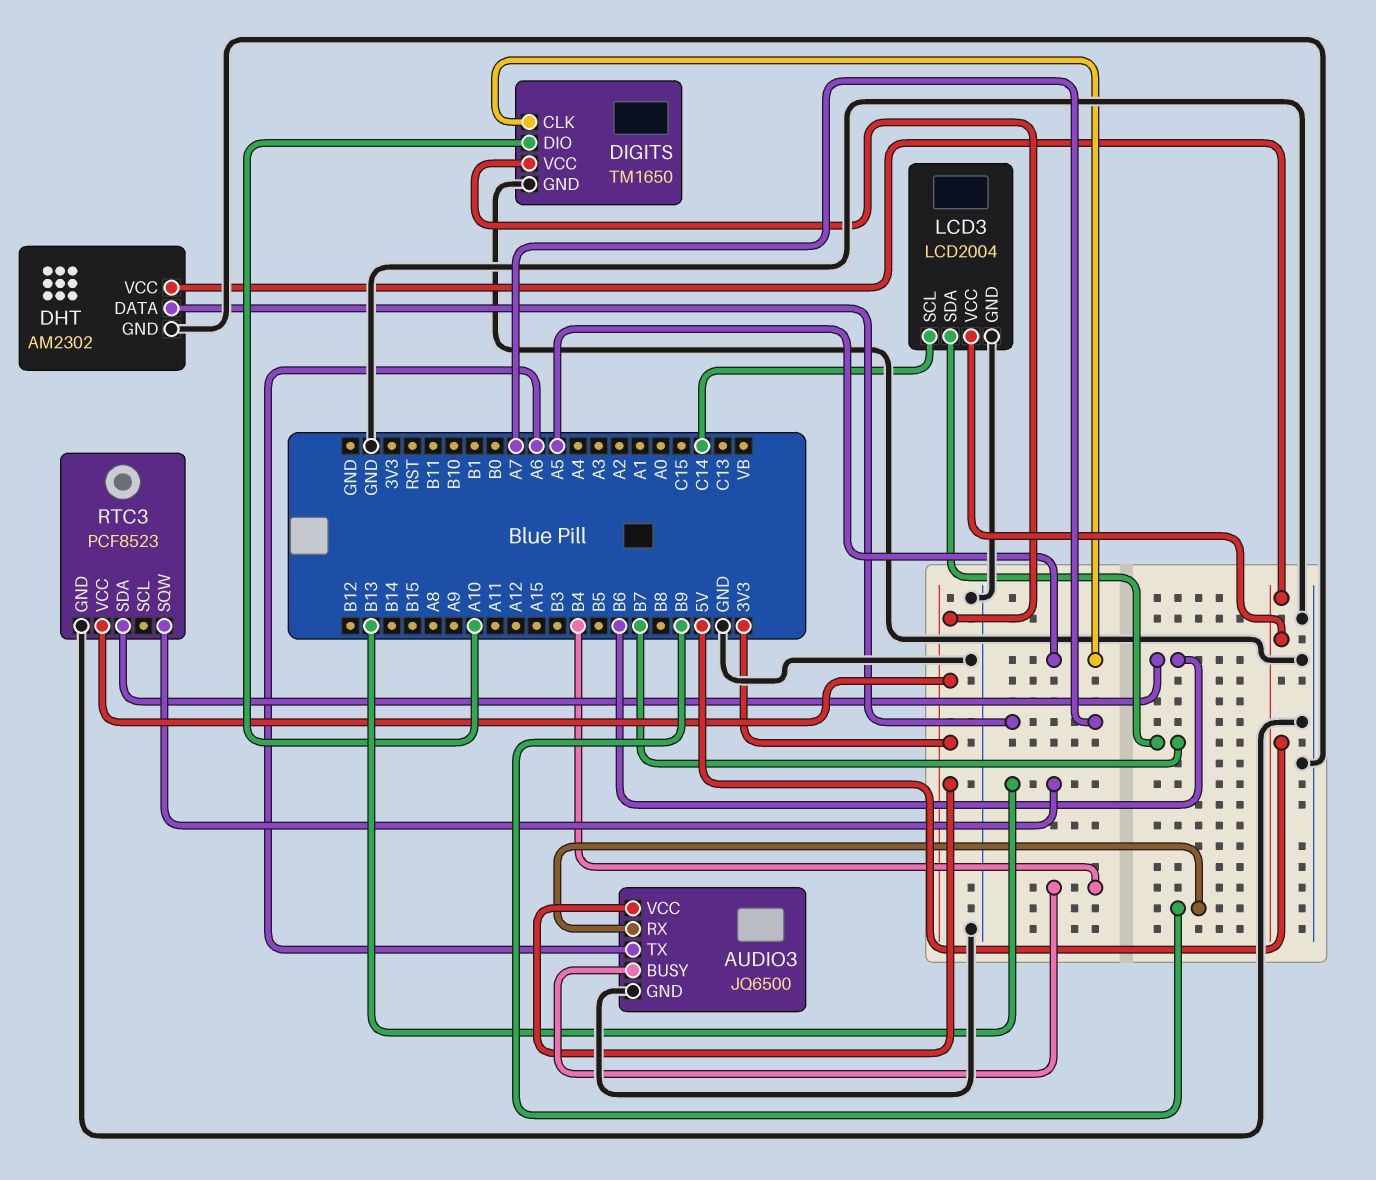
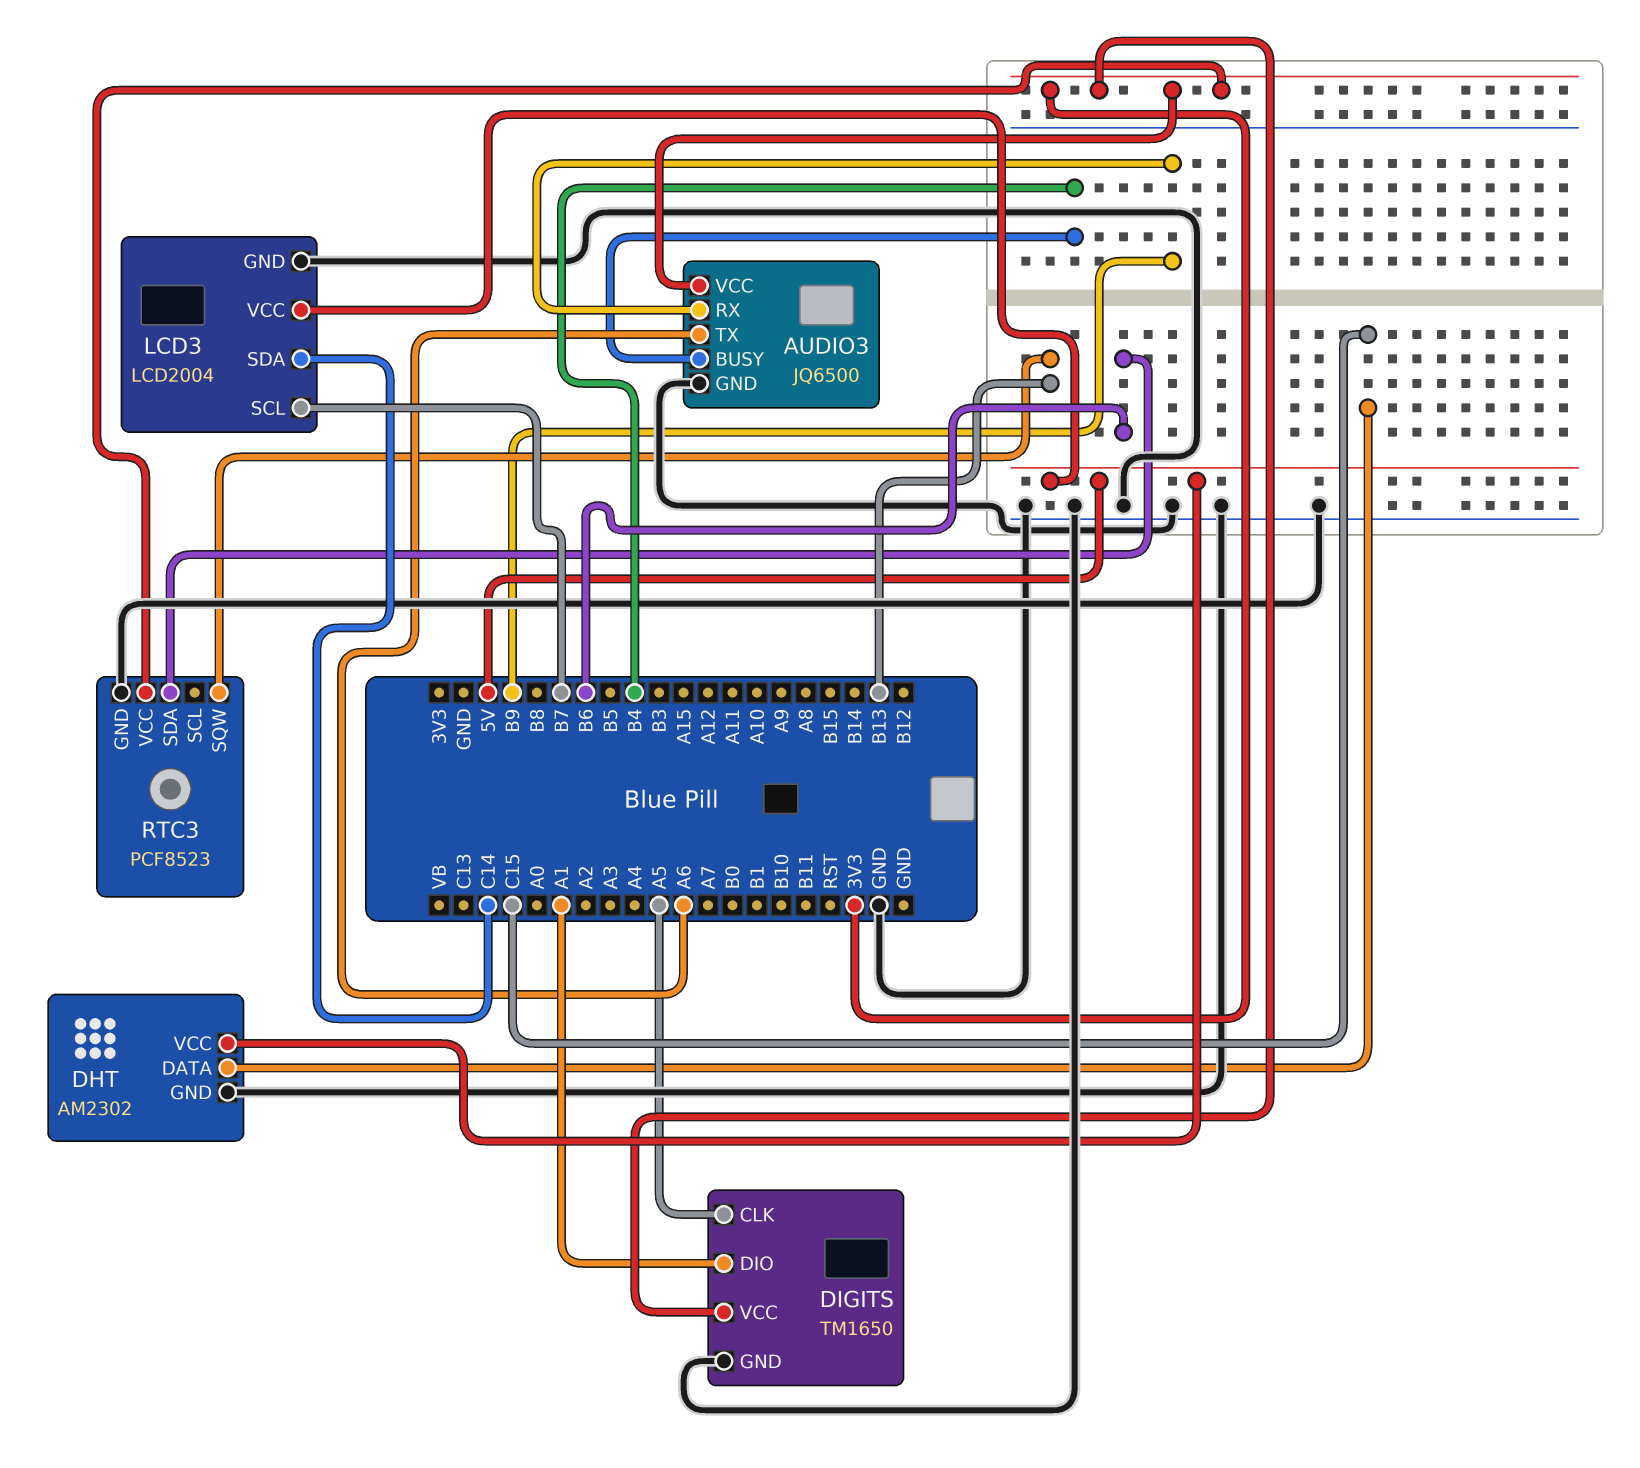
DHT pin DATA: A7 -> C15
DIGITS pin DIO: A10 -> A1
LCD3 pin SCL: C14 -> B7
LCD3 pin SDA: B7 -> C14

